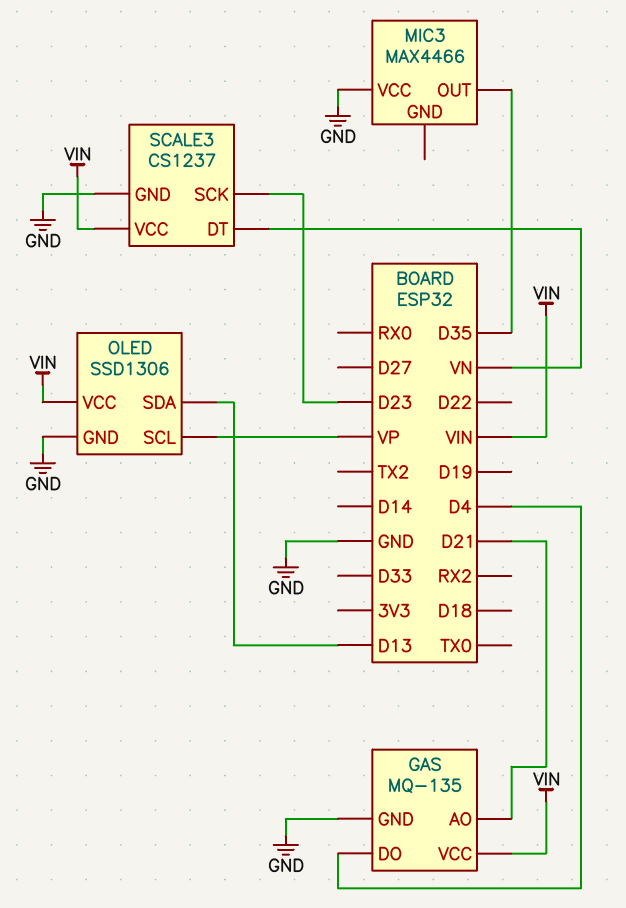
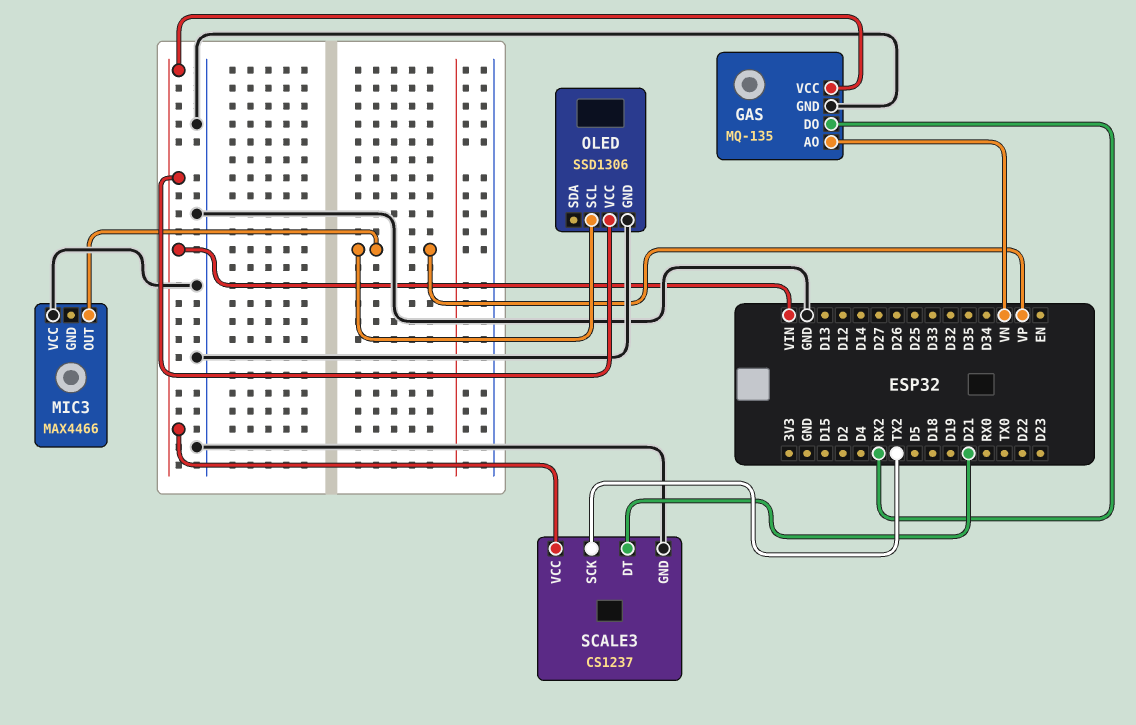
GAS pin AO: D21 -> VN
GAS pin DO: D4 -> RX2
MIC3 pin OUT: D35 -> VP
OLED pin SDA: D13 -> none
SCALE3 pin DT: VN -> D21
SCALE3 pin SCK: D23 -> TX2

